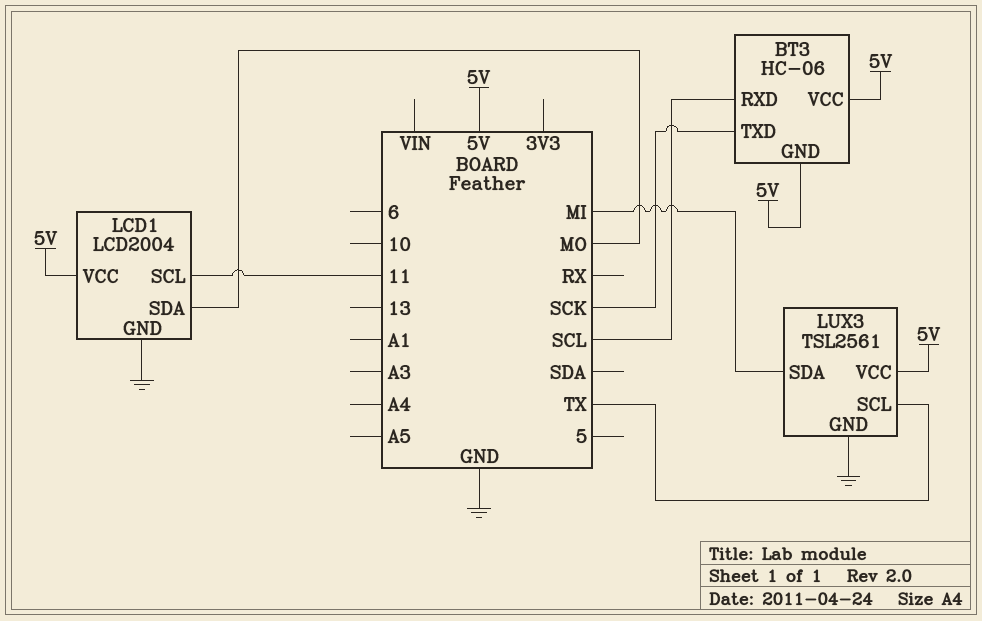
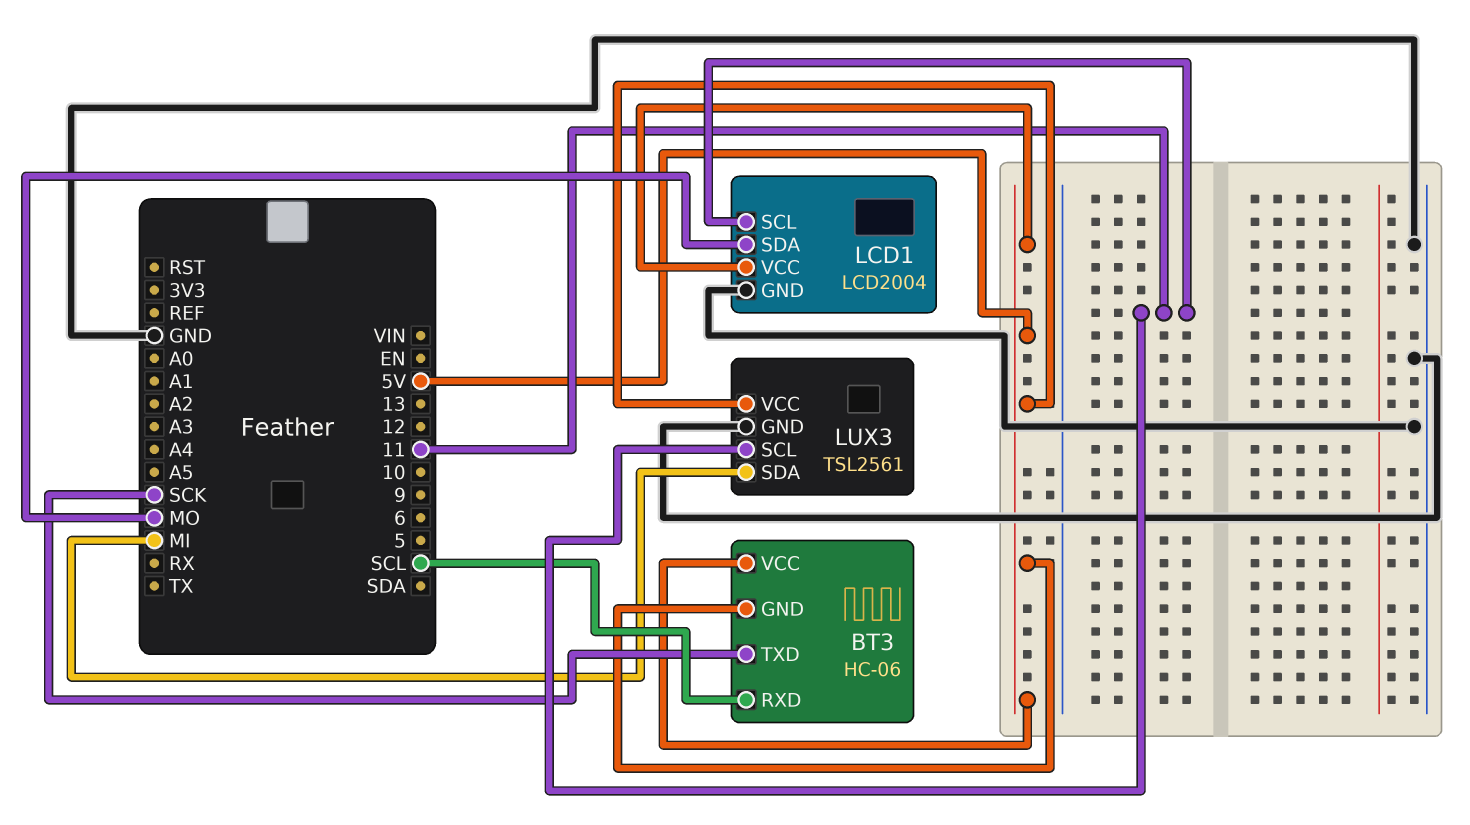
LUX3 pin SCL: TX -> 11

